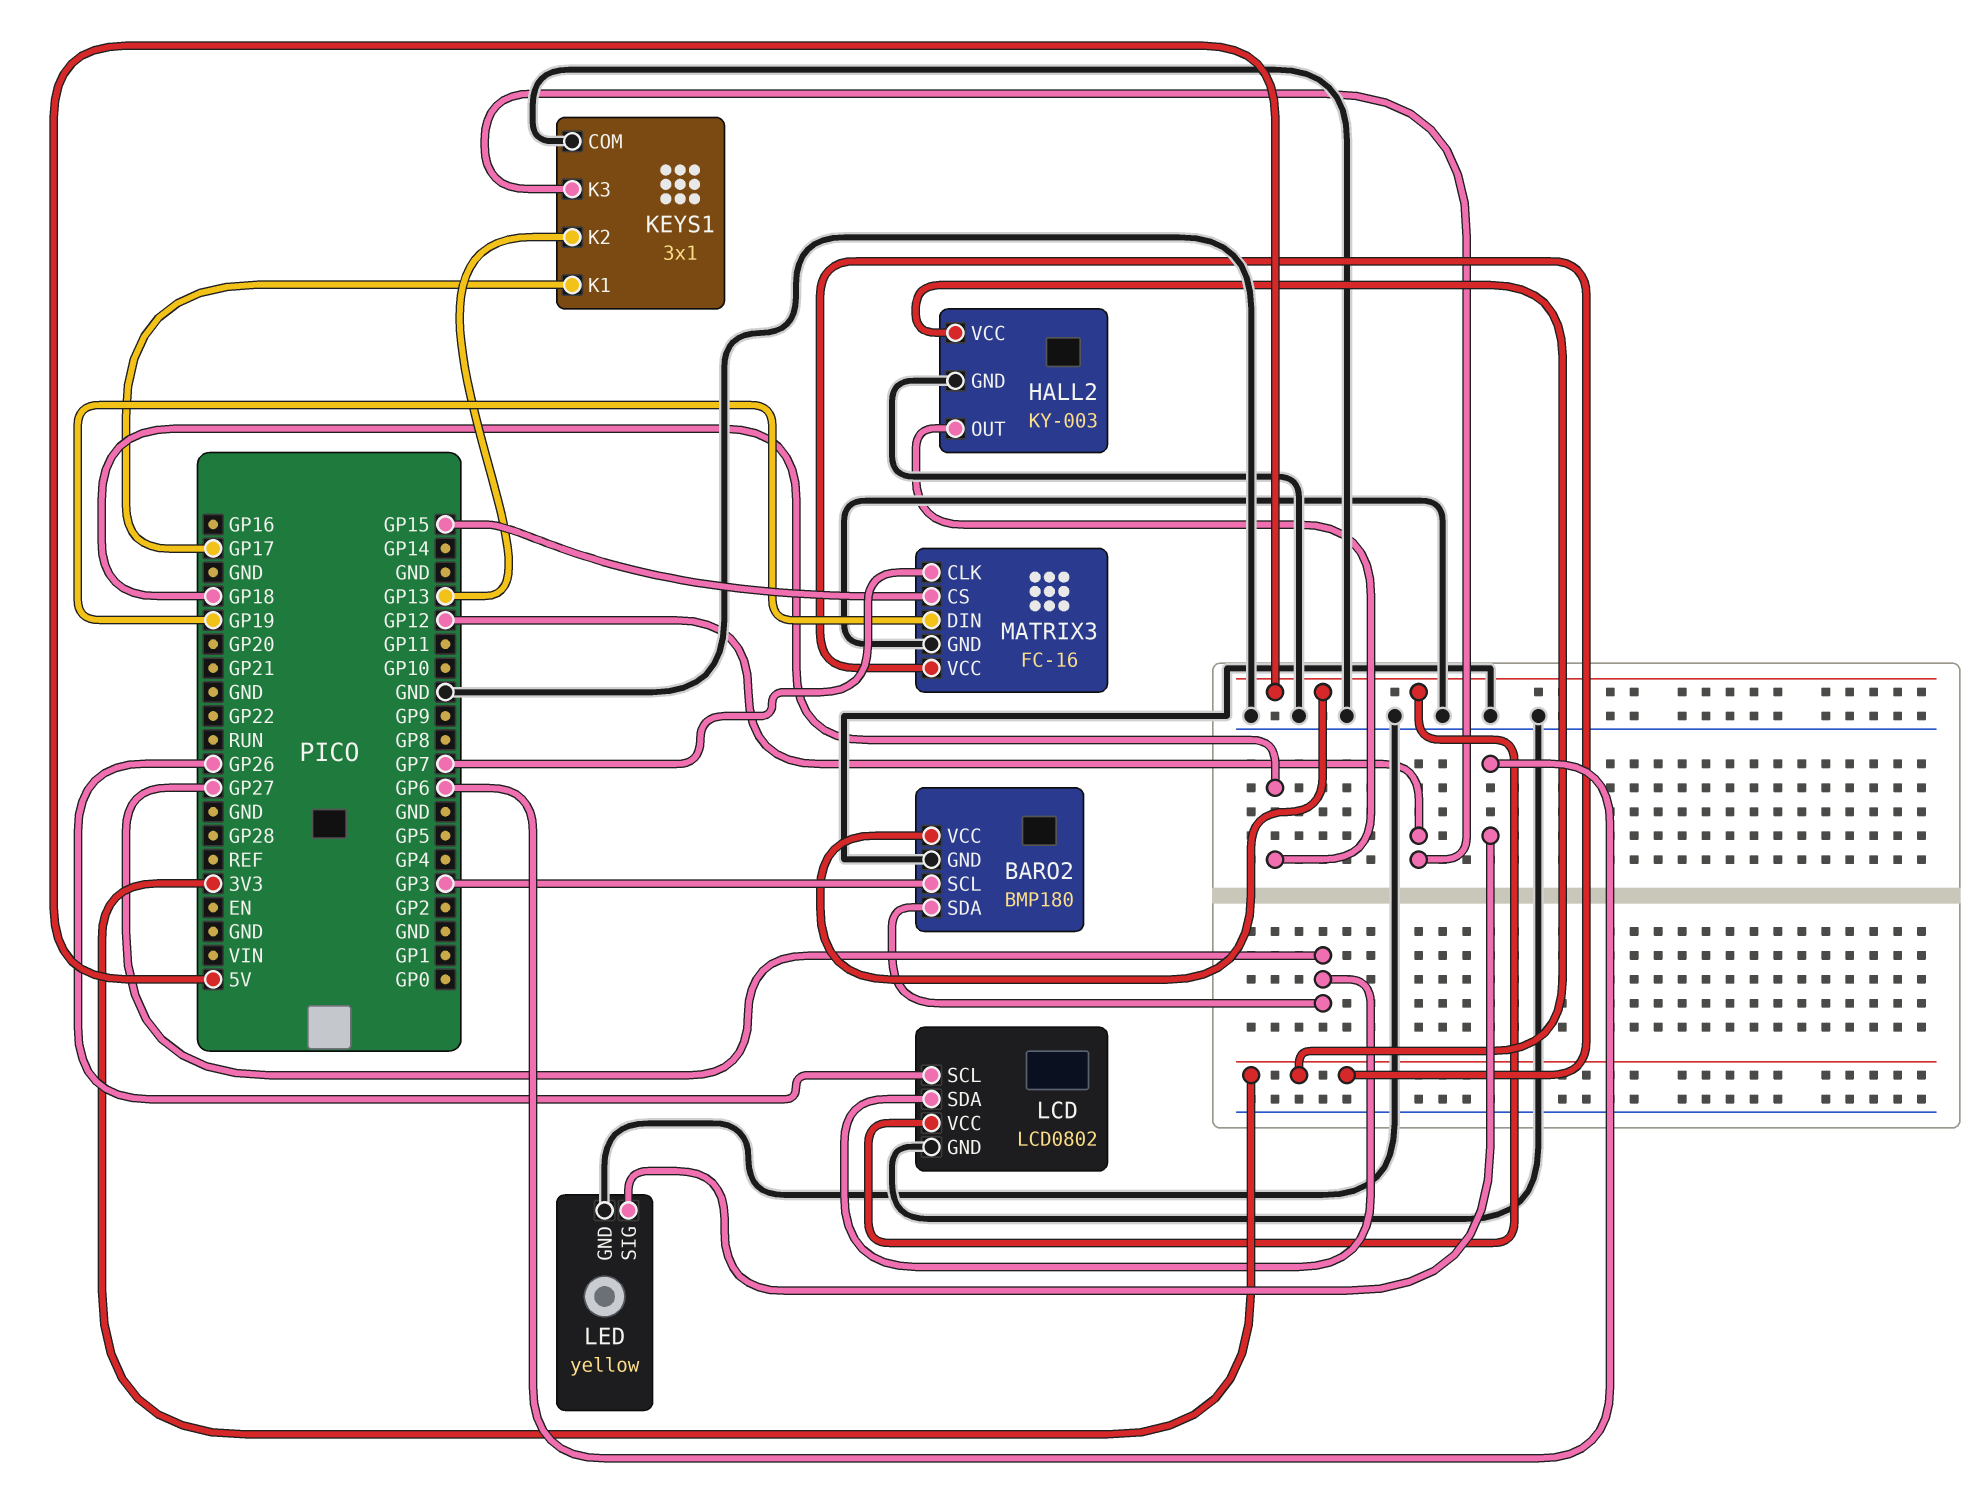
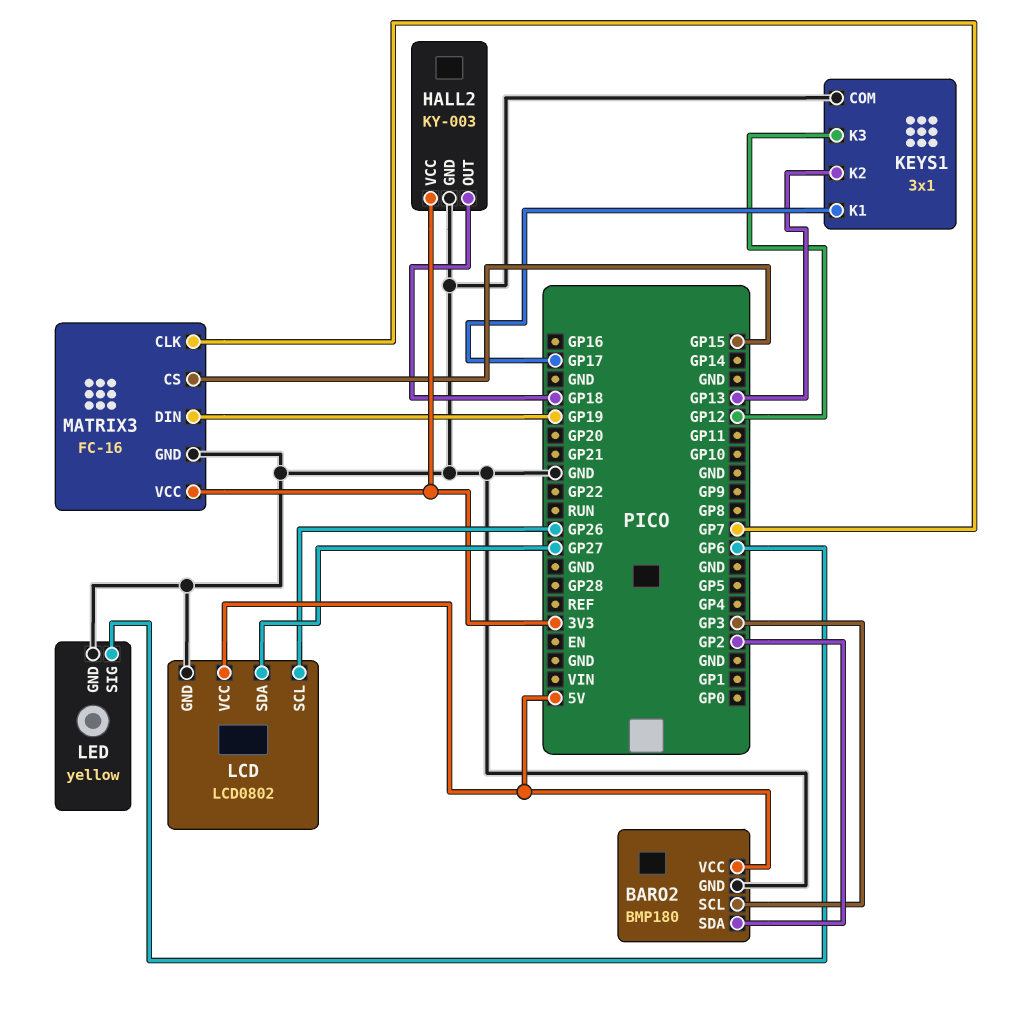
BARO2 pin SDA: GP27 -> GP2

